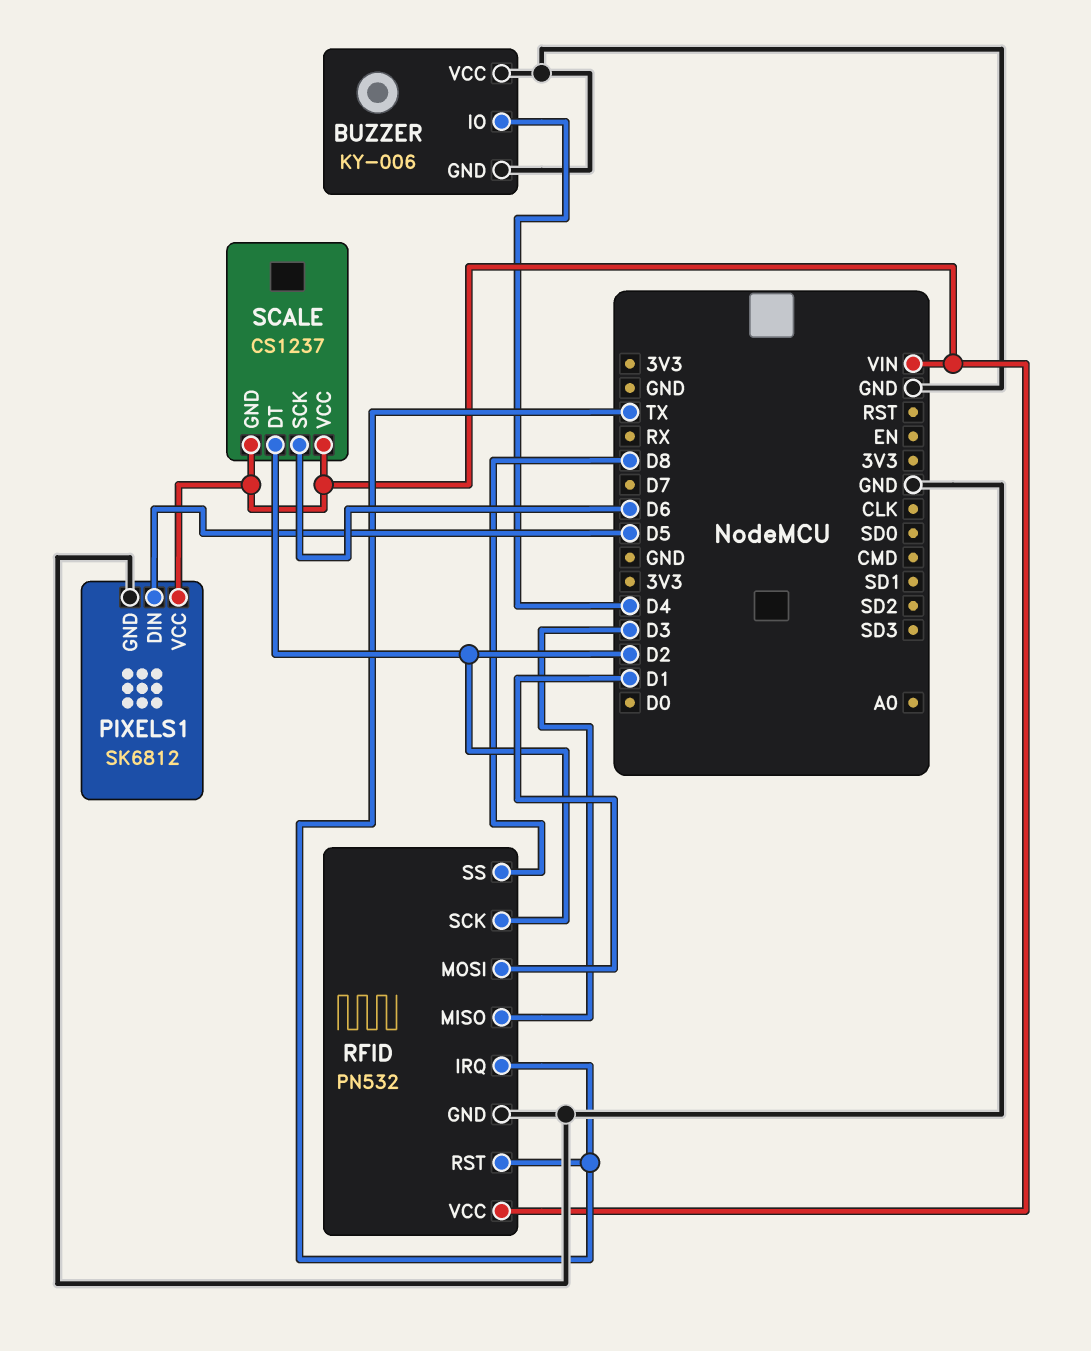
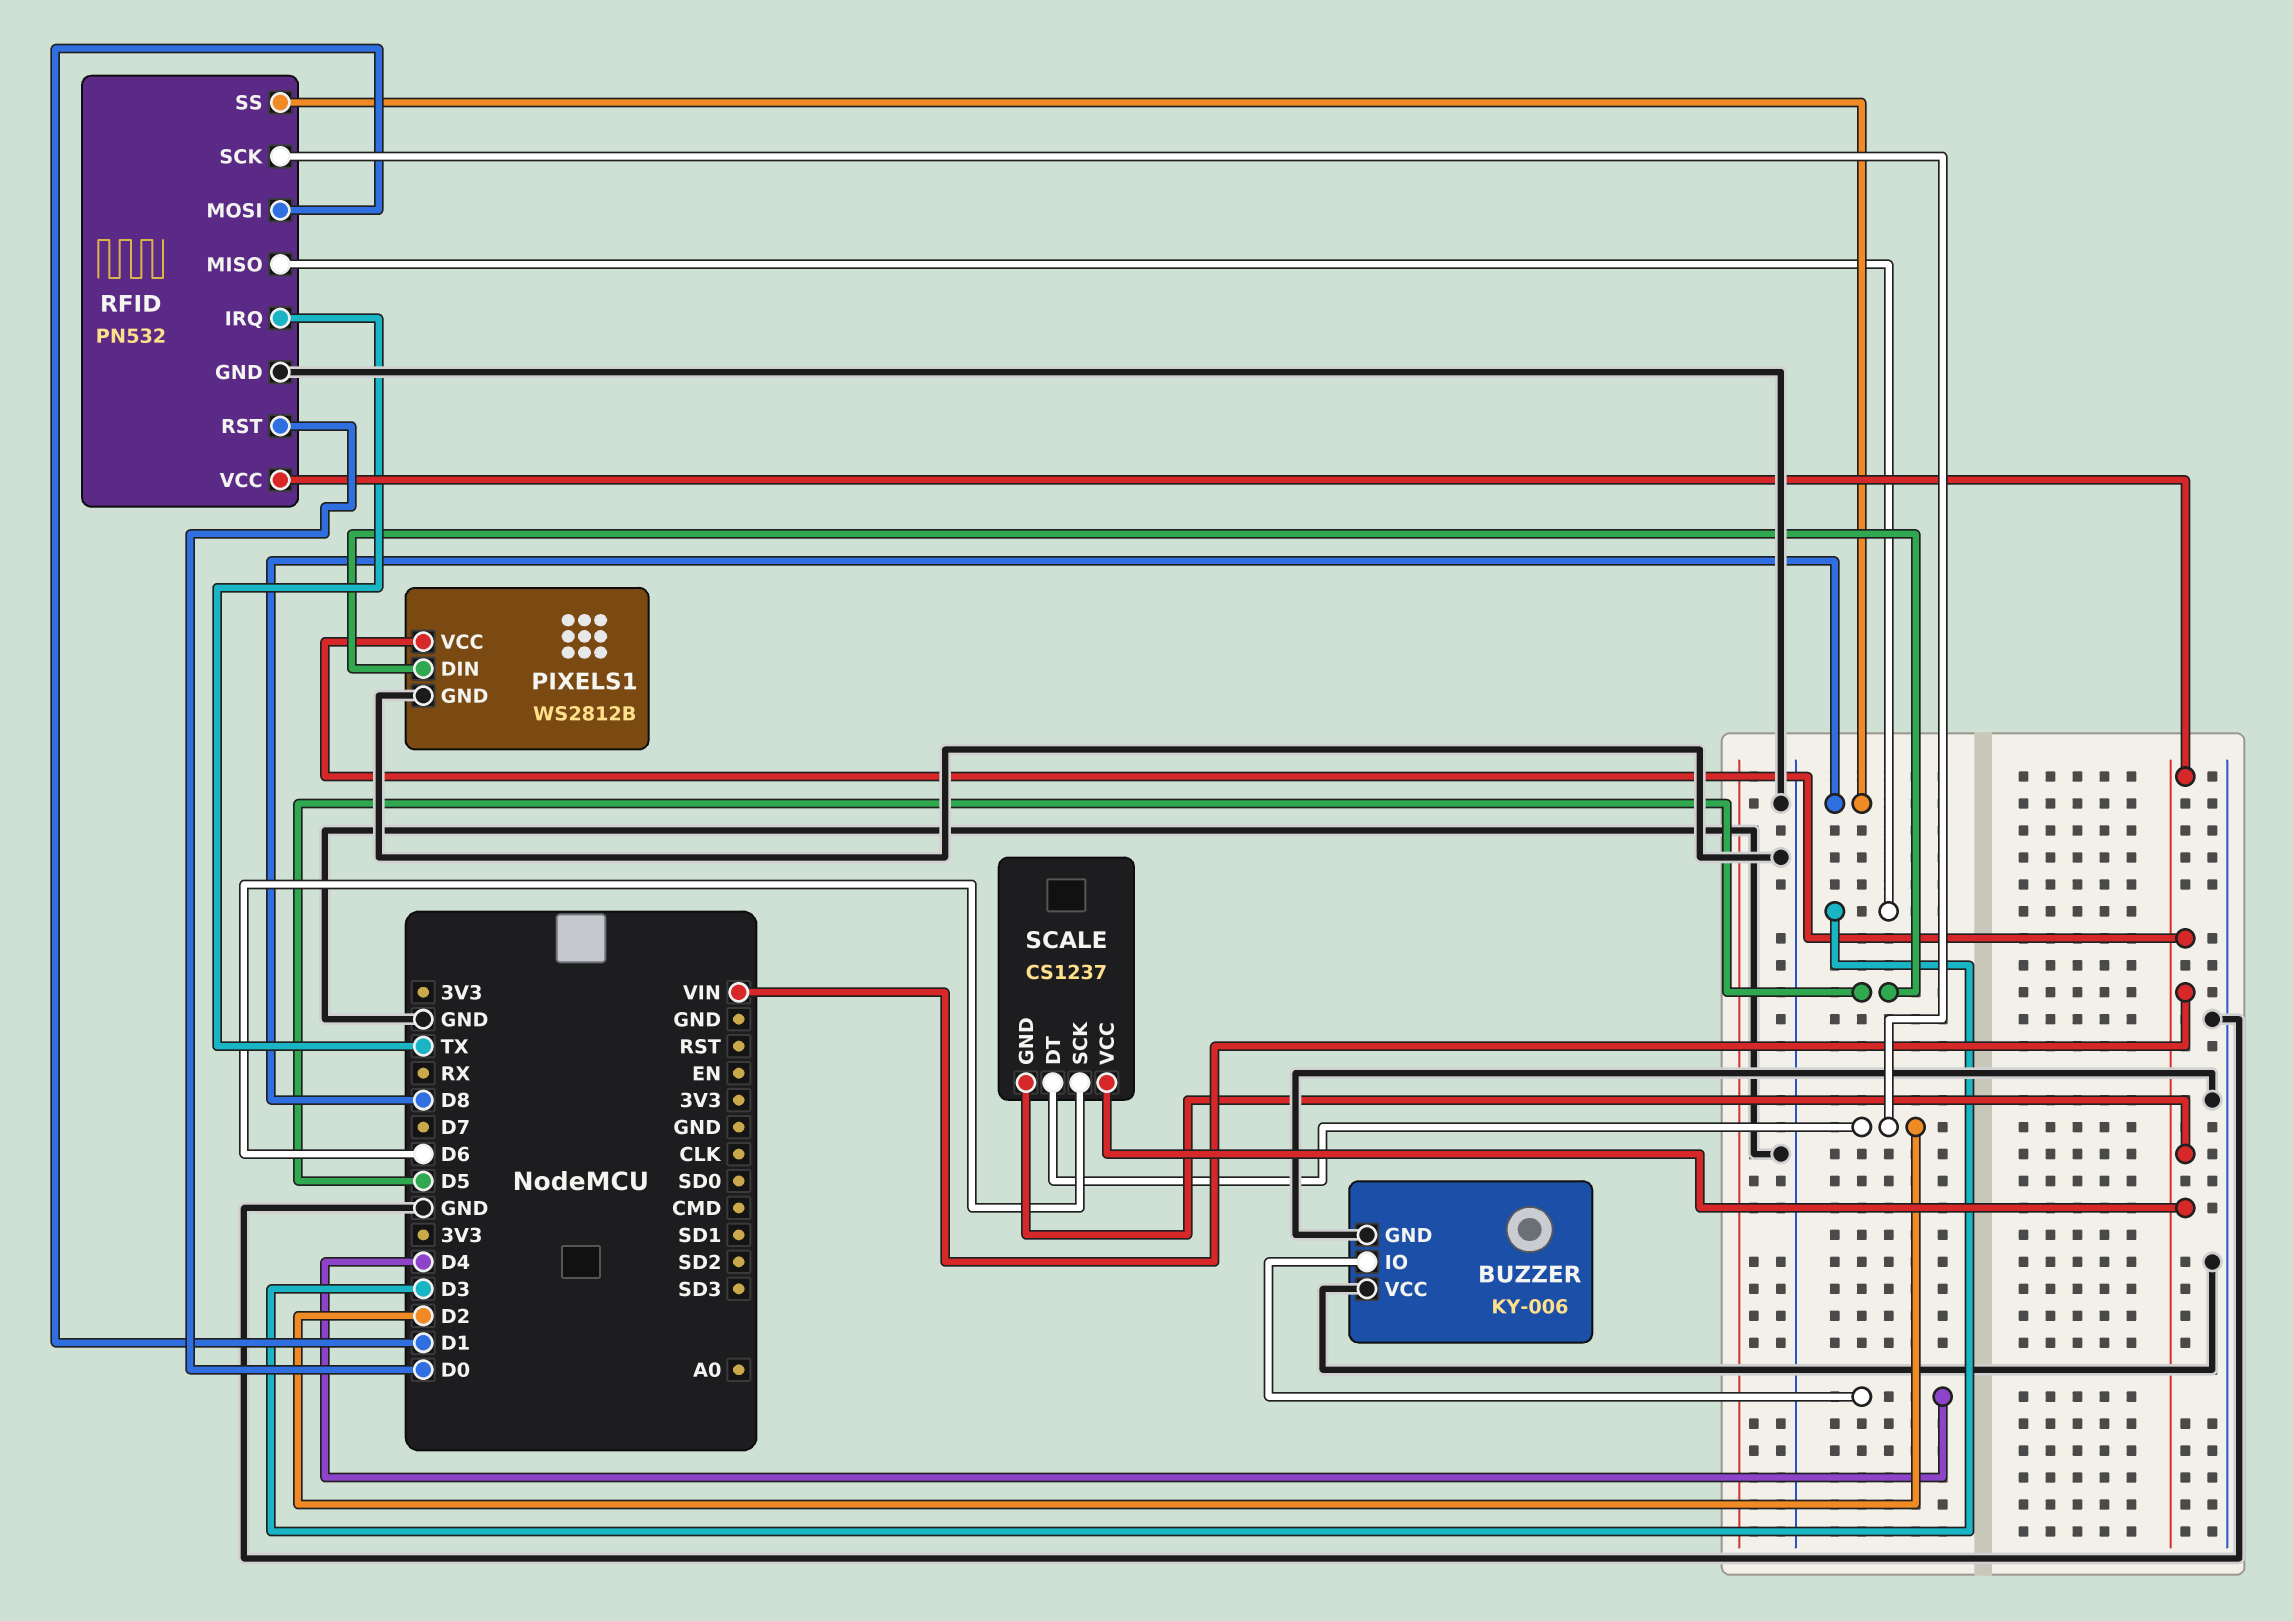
PIXELS1: SK6812 -> WS2812B
RFID pin RST: TX -> D0

